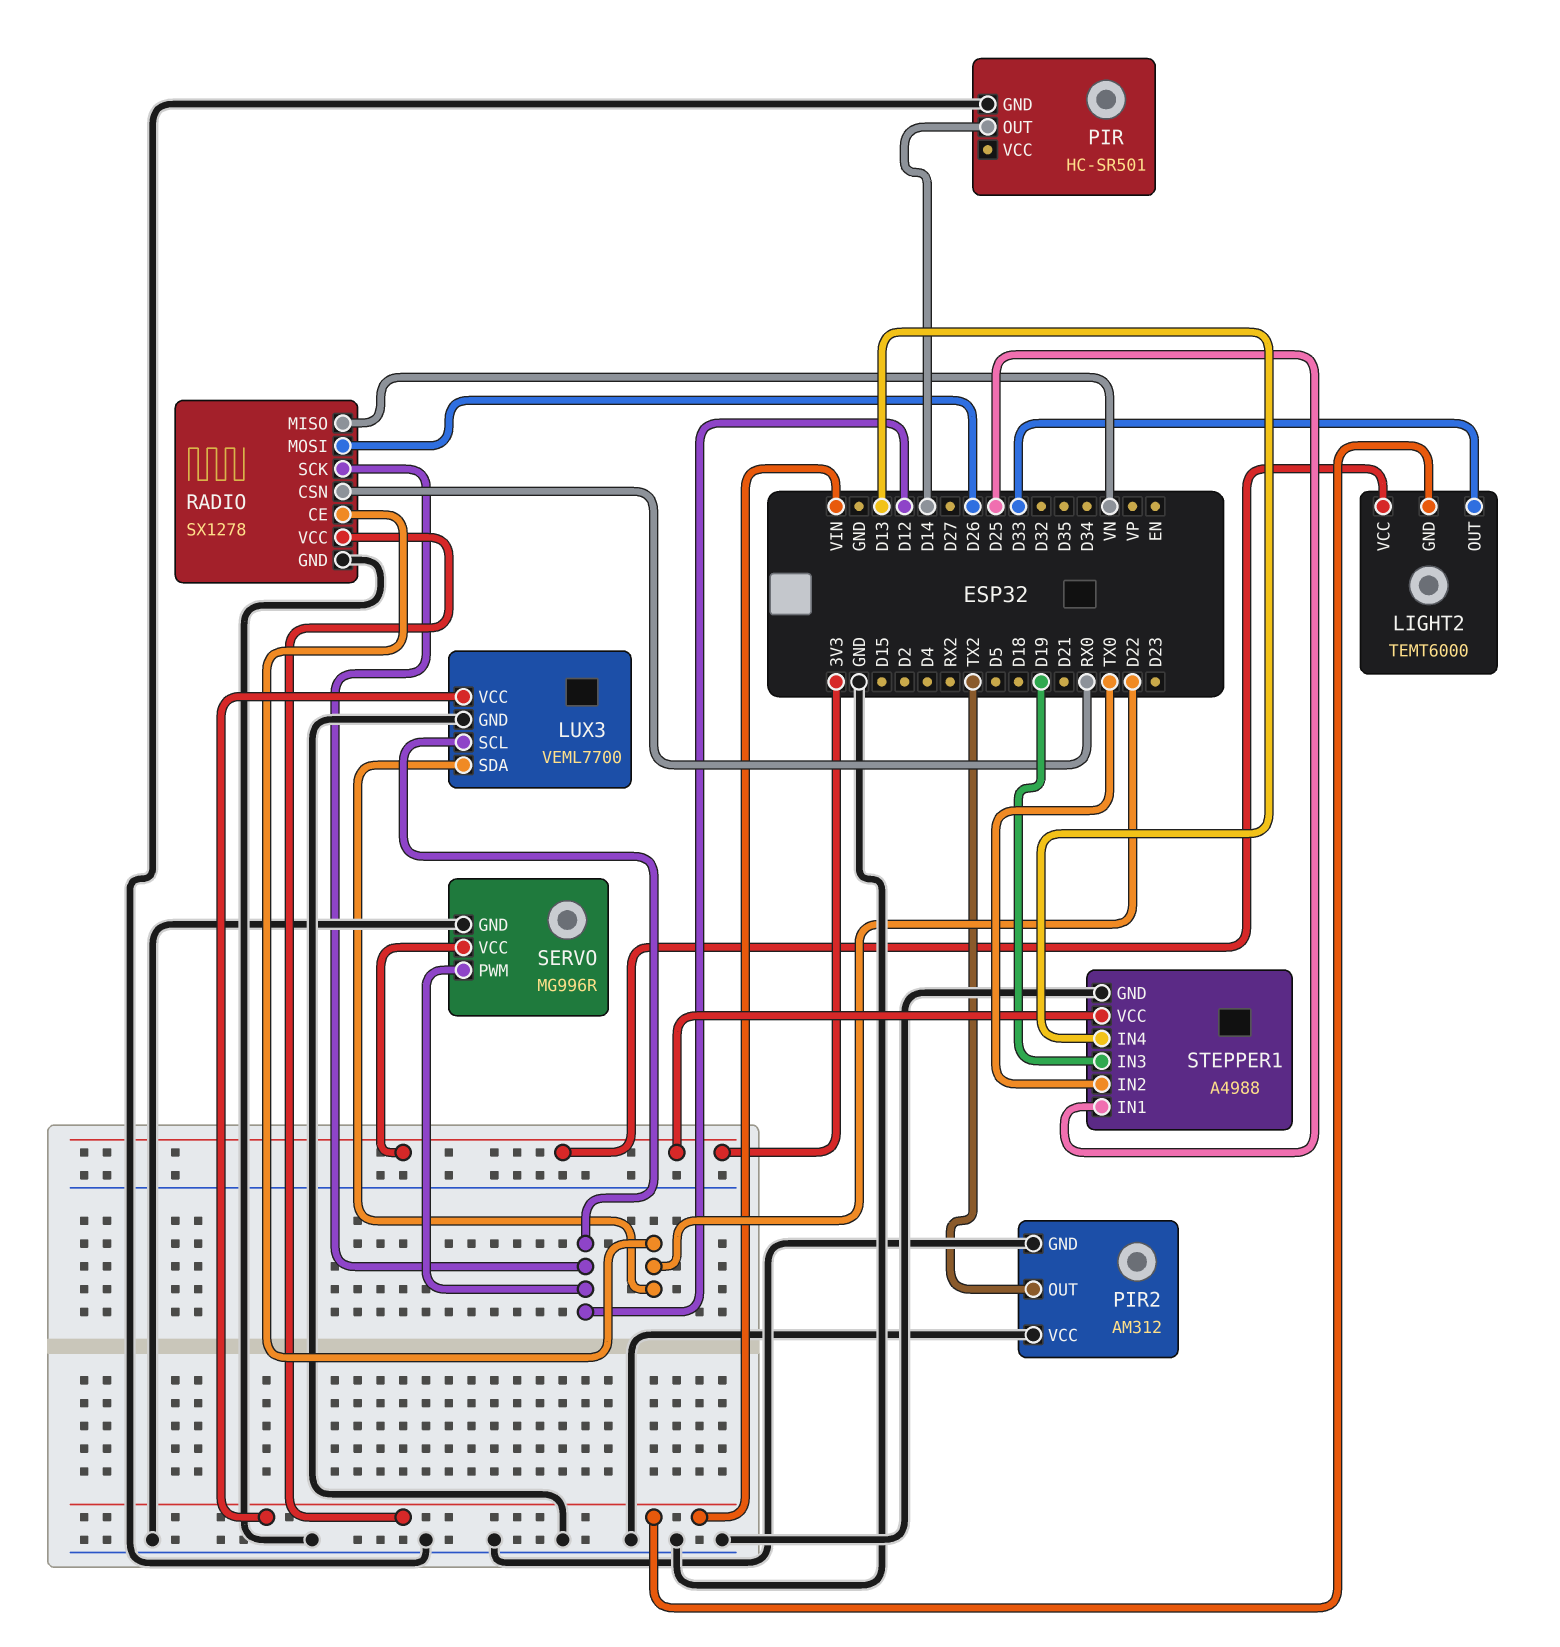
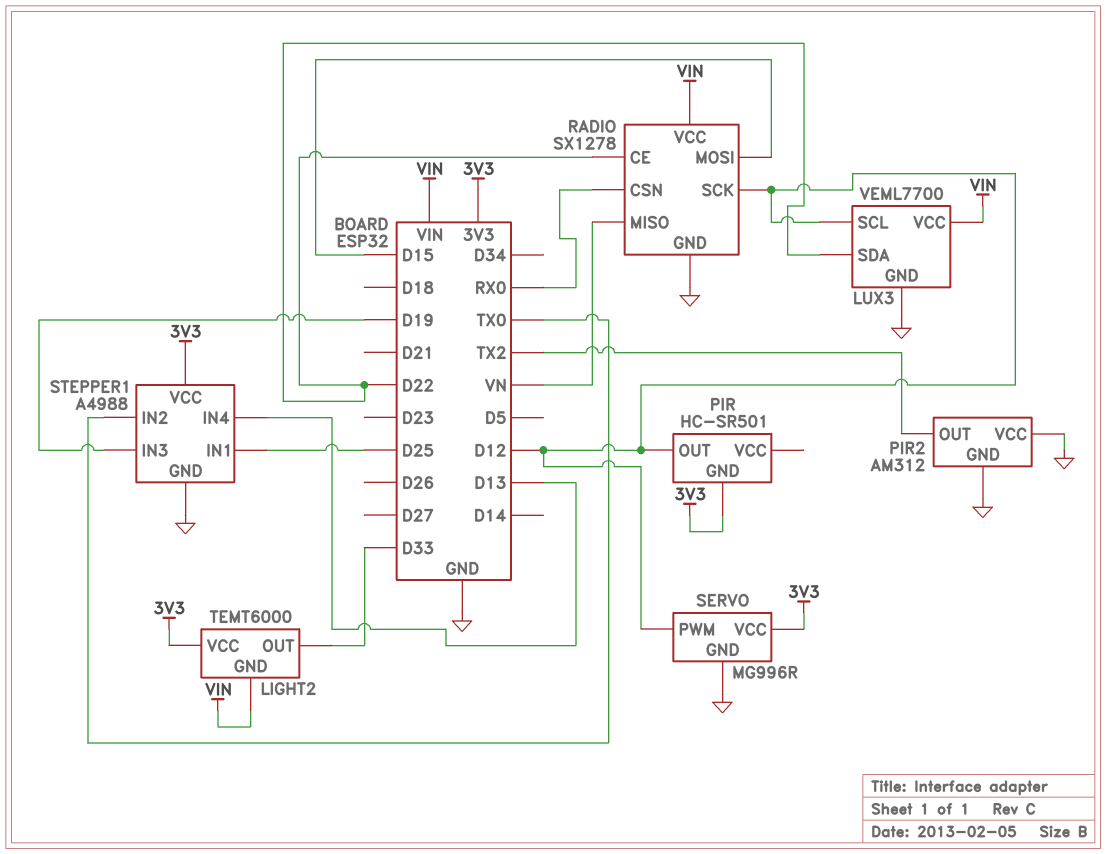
PIR pin GND: GND -> 3V3
PIR pin OUT: D14 -> D12
RADIO pin MOSI: D26 -> D15

